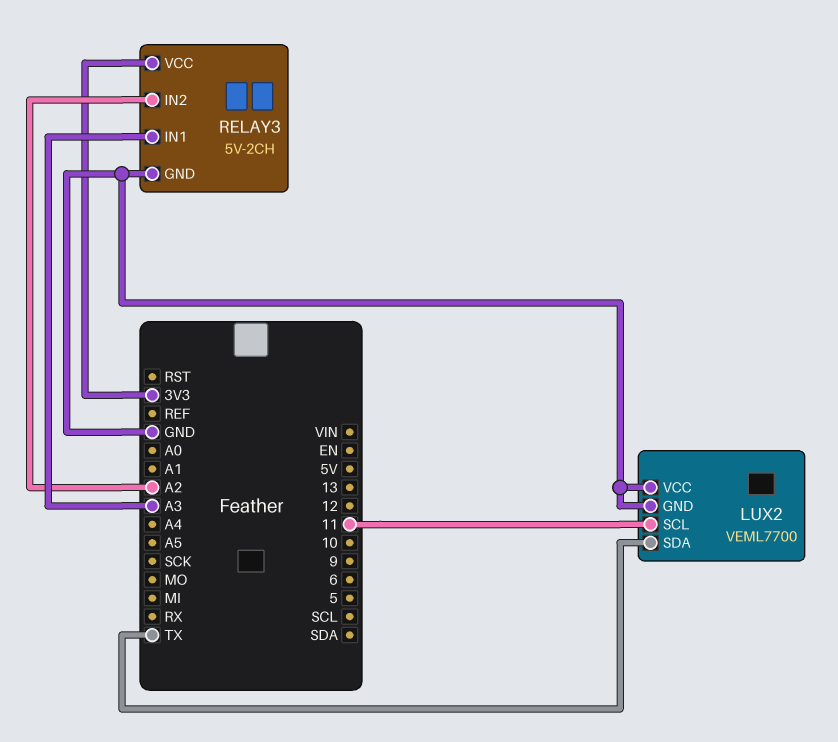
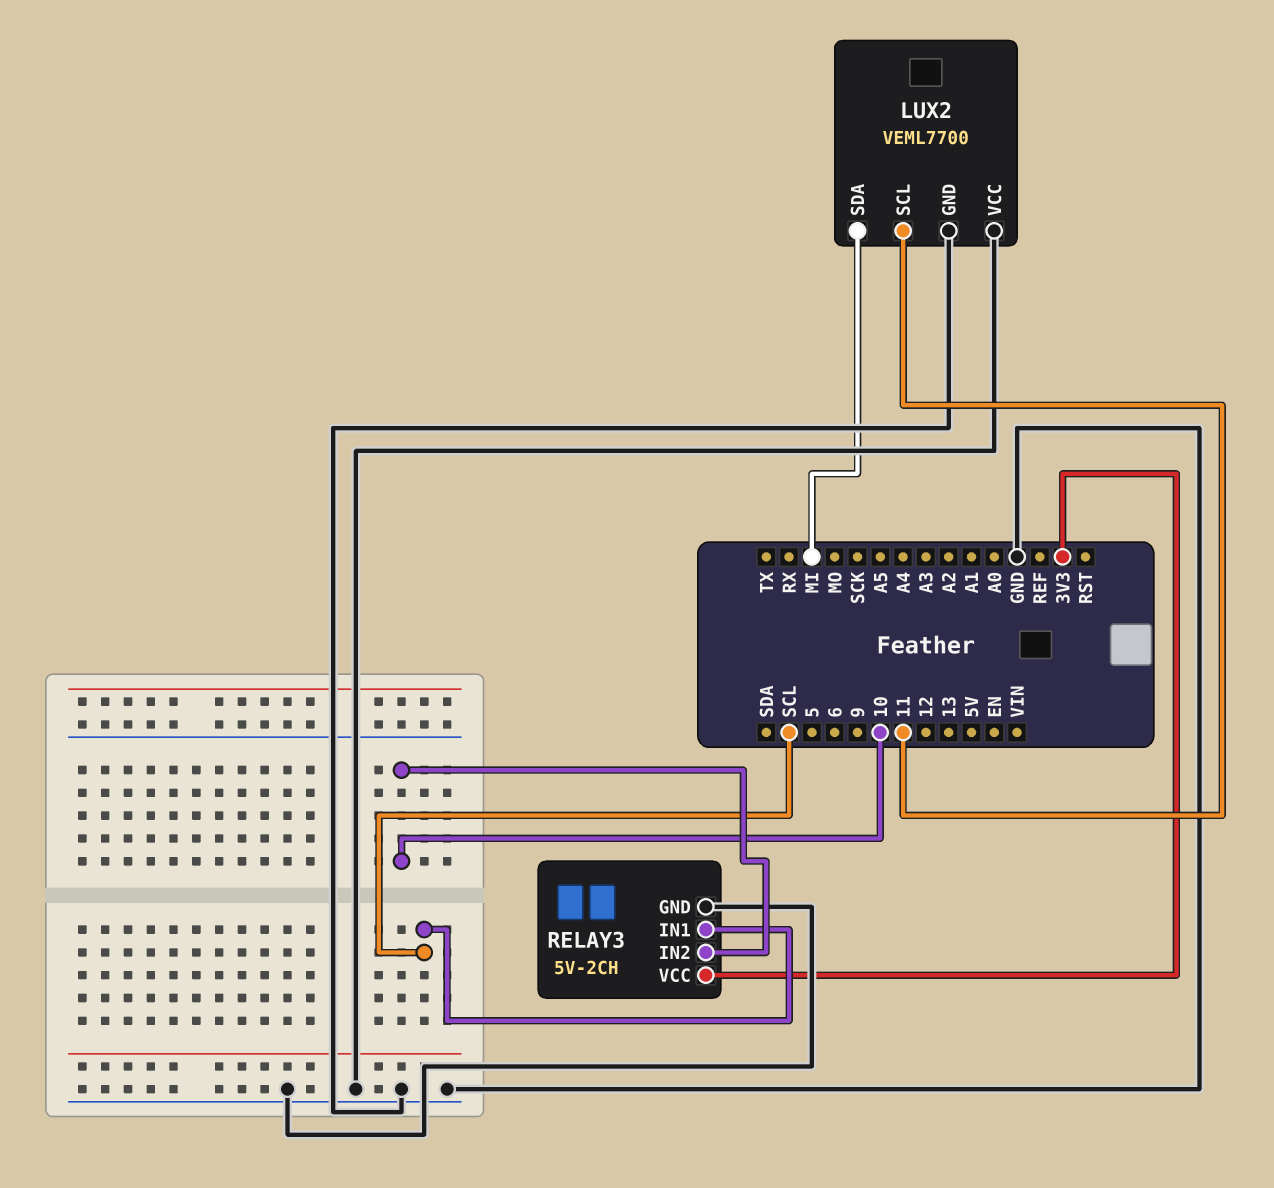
LUX2 pin SDA: TX -> MI
RELAY3 pin IN1: A3 -> SCL
RELAY3 pin IN2: A2 -> 10

